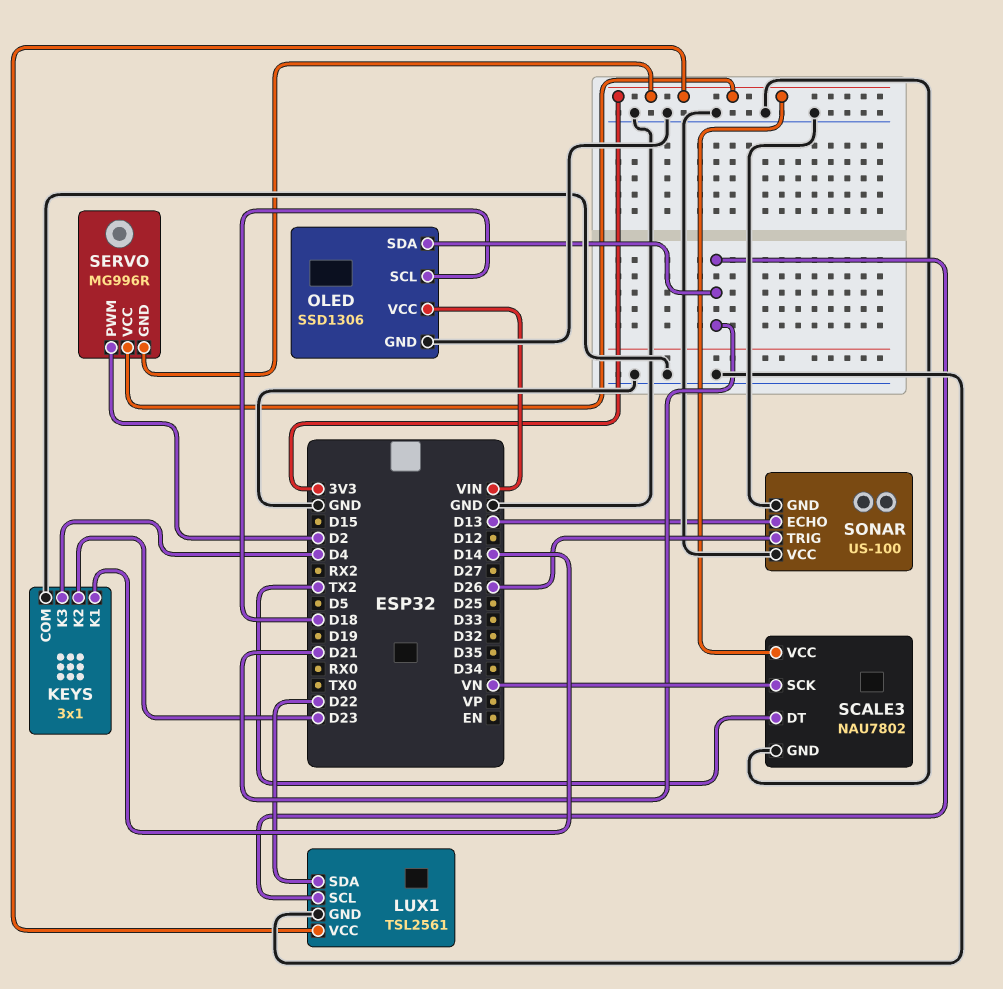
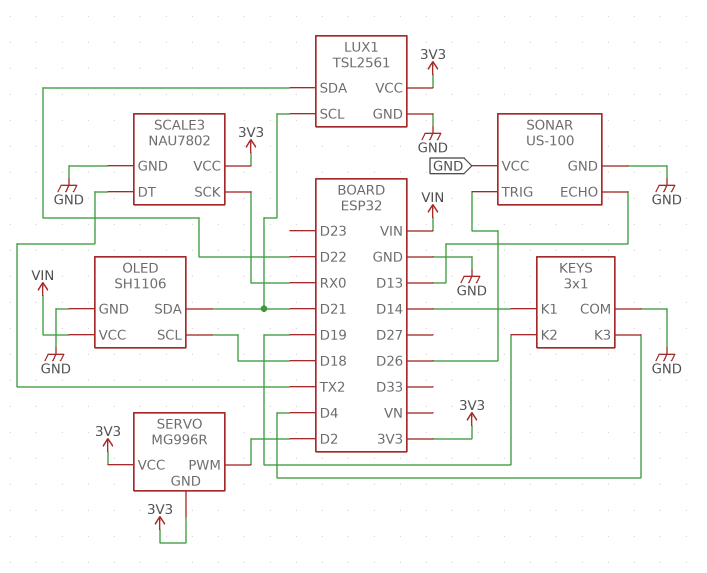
KEYS pin K2: D23 -> D19
OLED: SSD1306 -> SH1106
SCALE3 pin SCK: VN -> RX0

